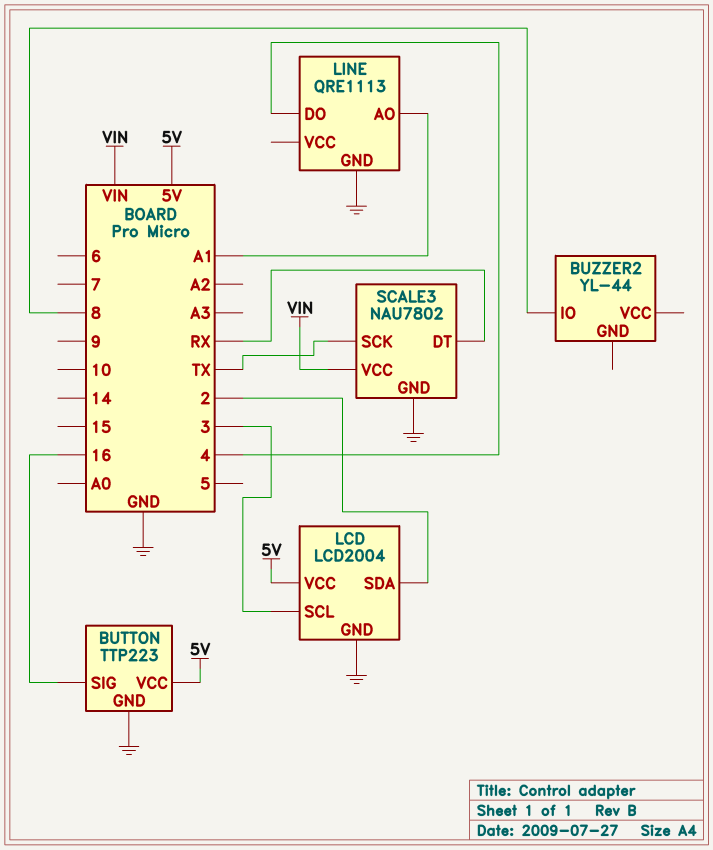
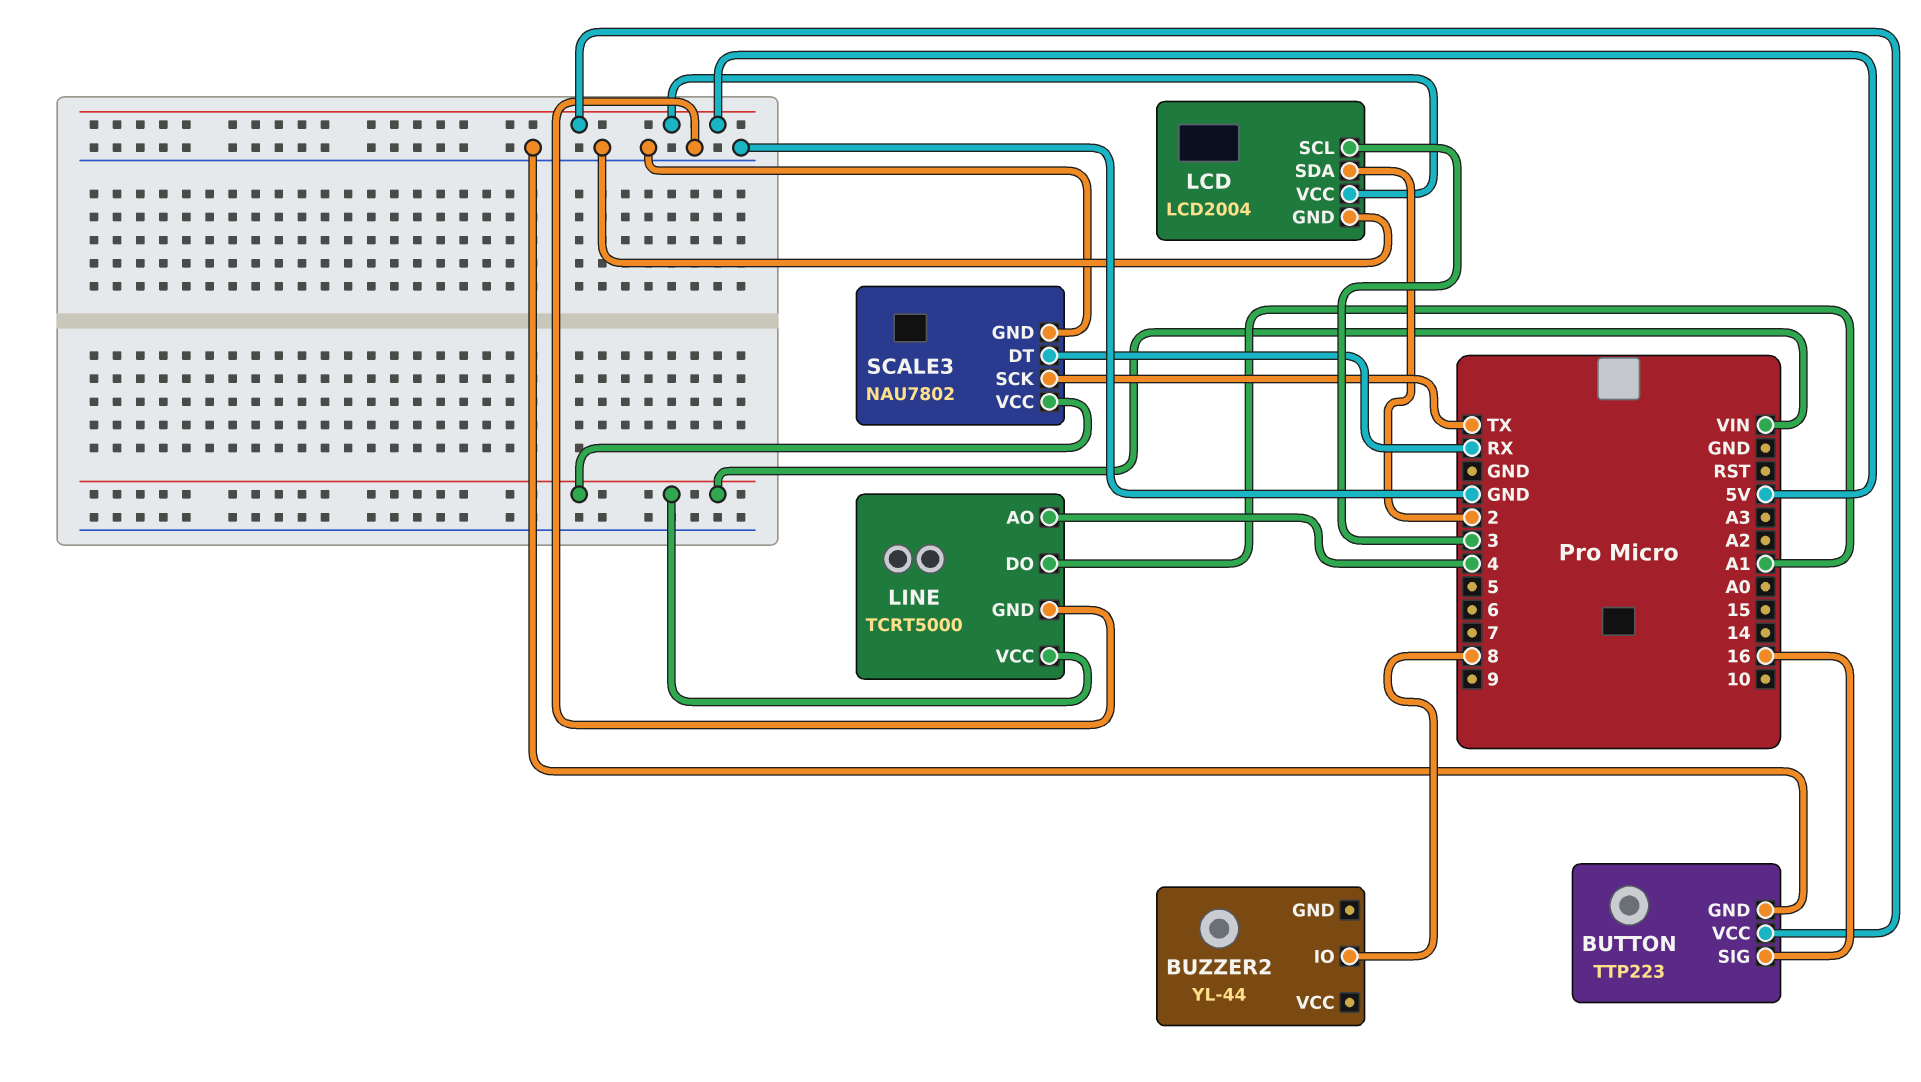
LINE: QRE1113 -> TCRT5000
LINE pin AO: A1 -> 4
LINE pin DO: 4 -> A1
LINE pin VCC: none -> VIN

